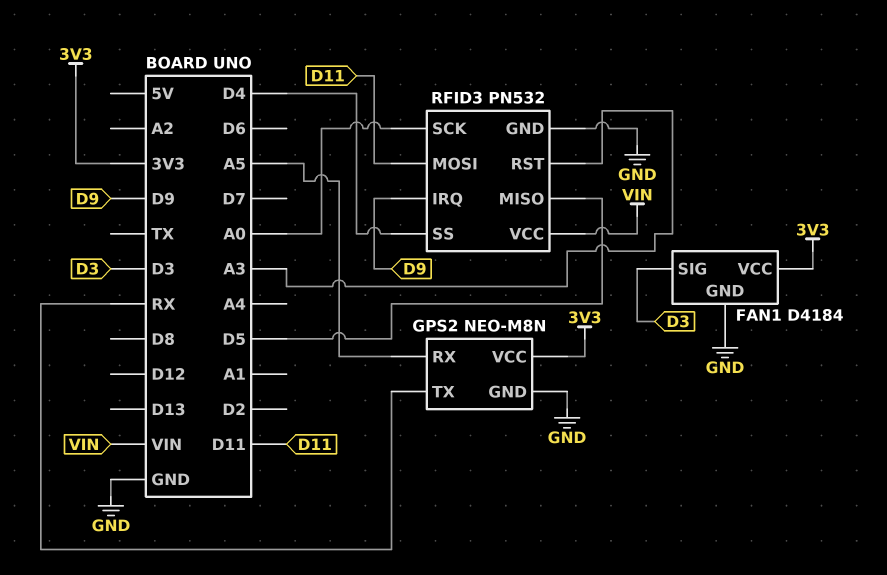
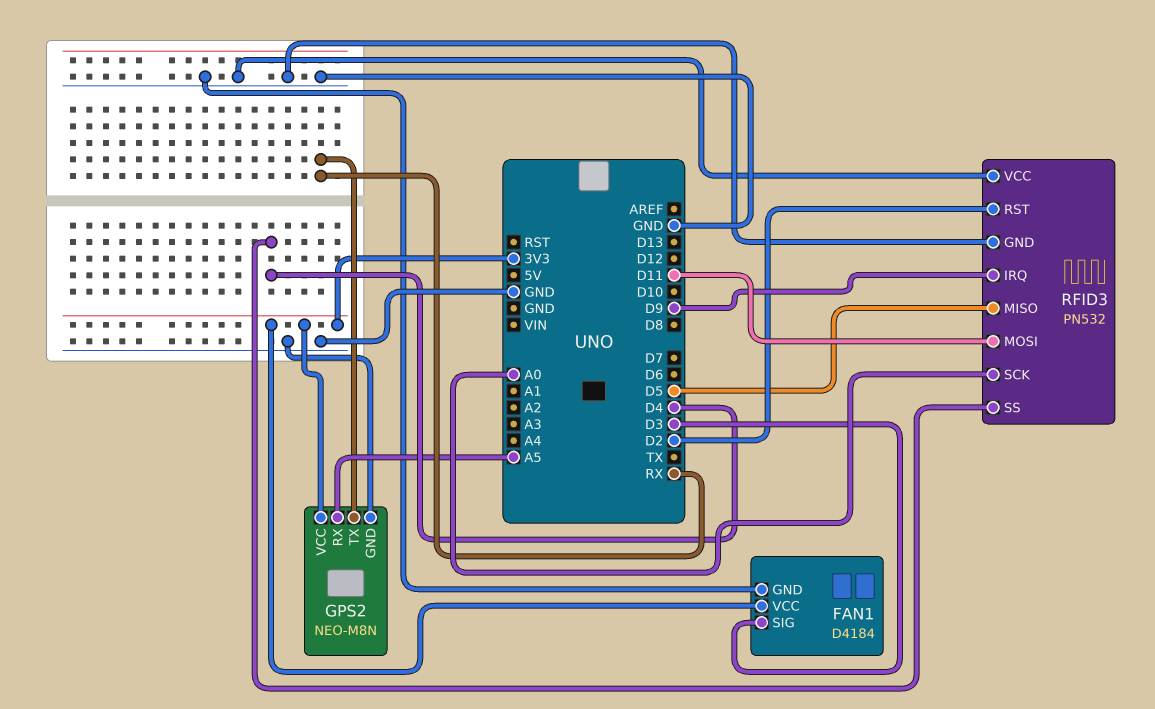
RFID3 pin RST: A3 -> D2
RFID3 pin VCC: VIN -> GND

